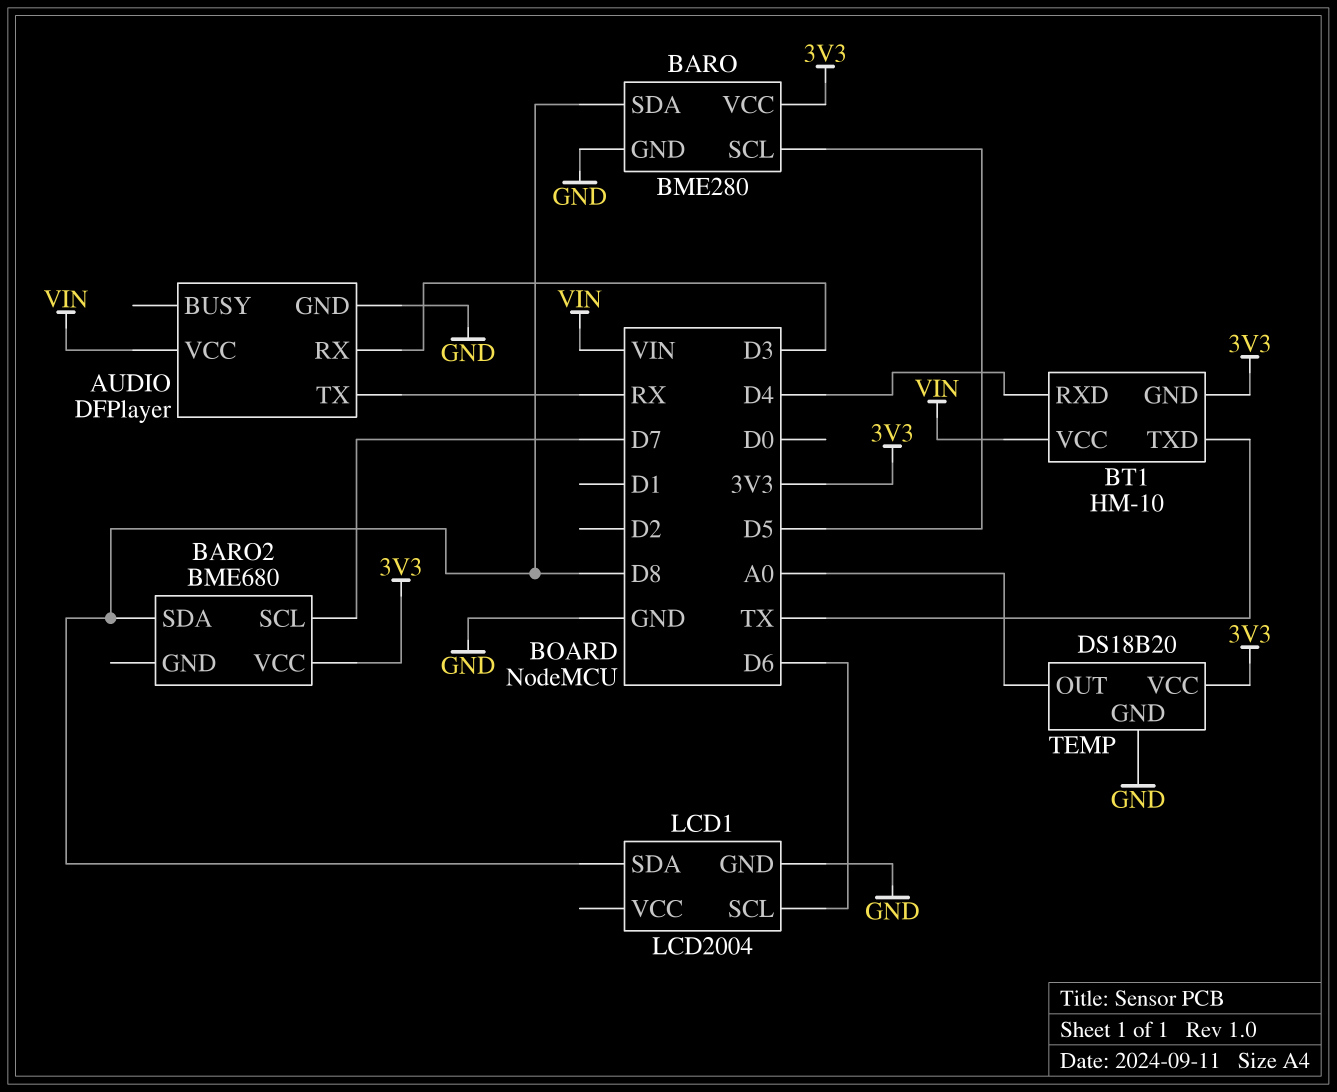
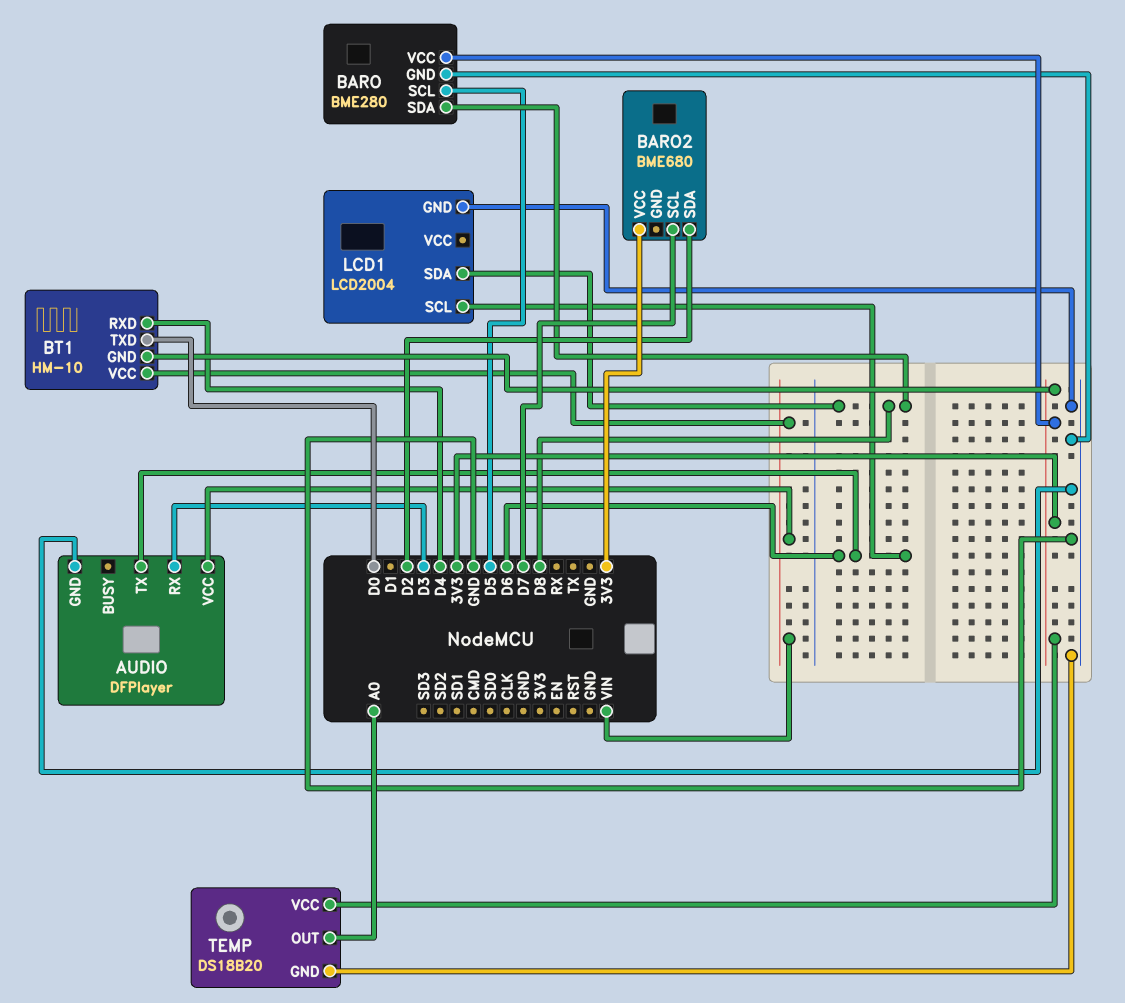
AUDIO pin TX: RX -> D6
BARO2 pin SDA: D8 -> D2
BT1 pin TXD: TX -> D0

